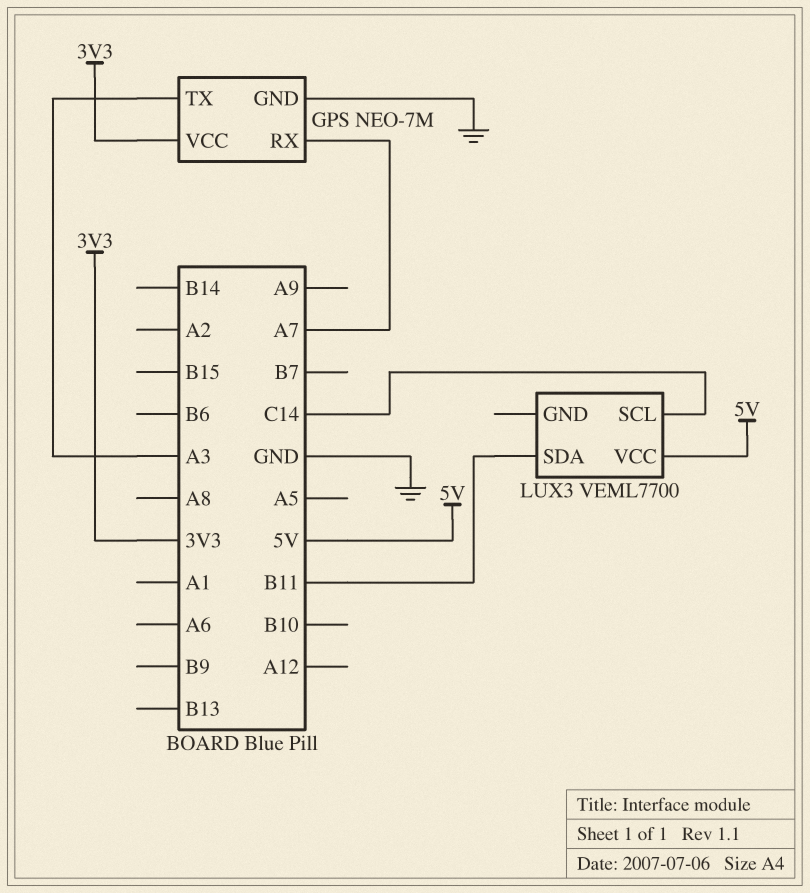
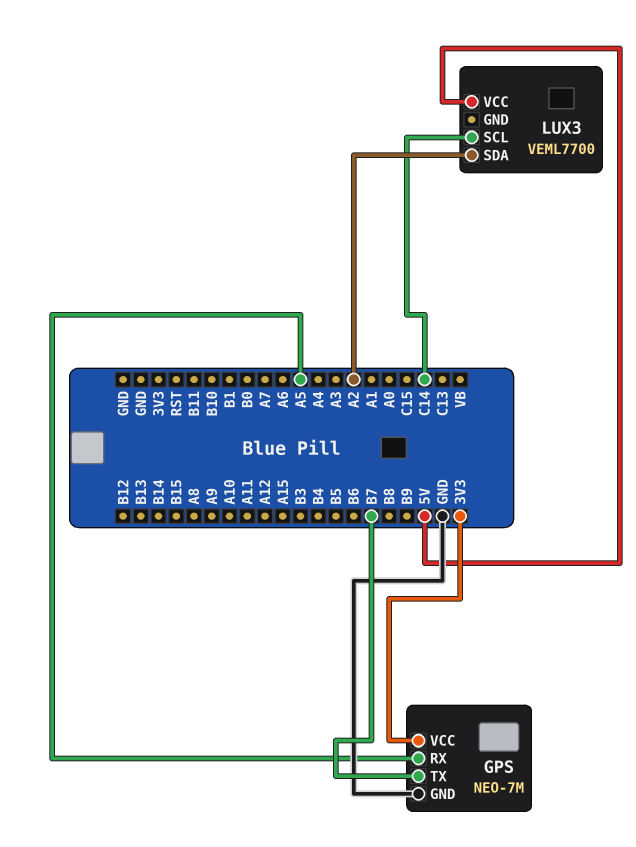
GPS pin RX: A7 -> A5
GPS pin TX: A3 -> B7
LUX3 pin SDA: B11 -> A2

